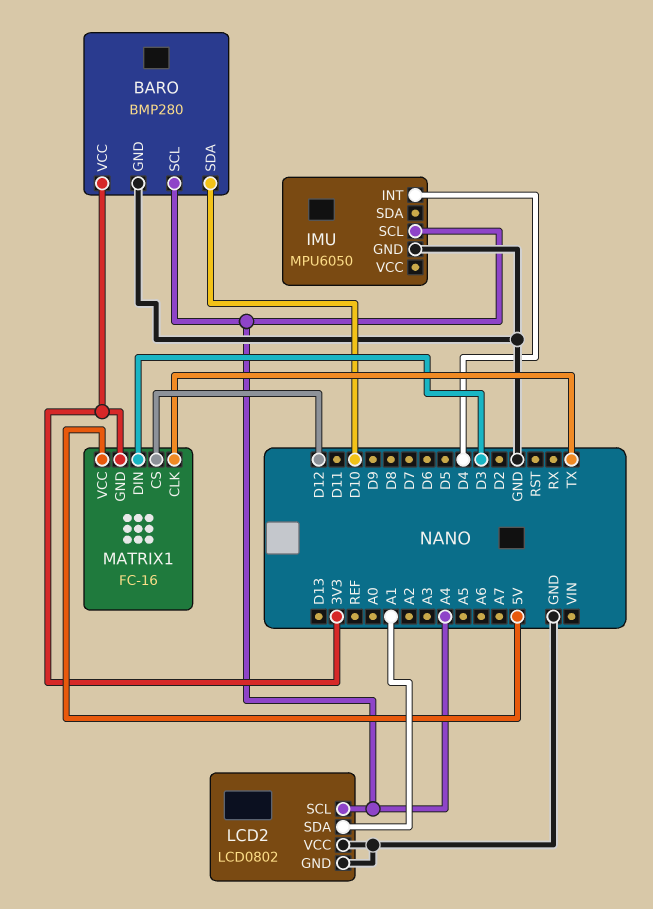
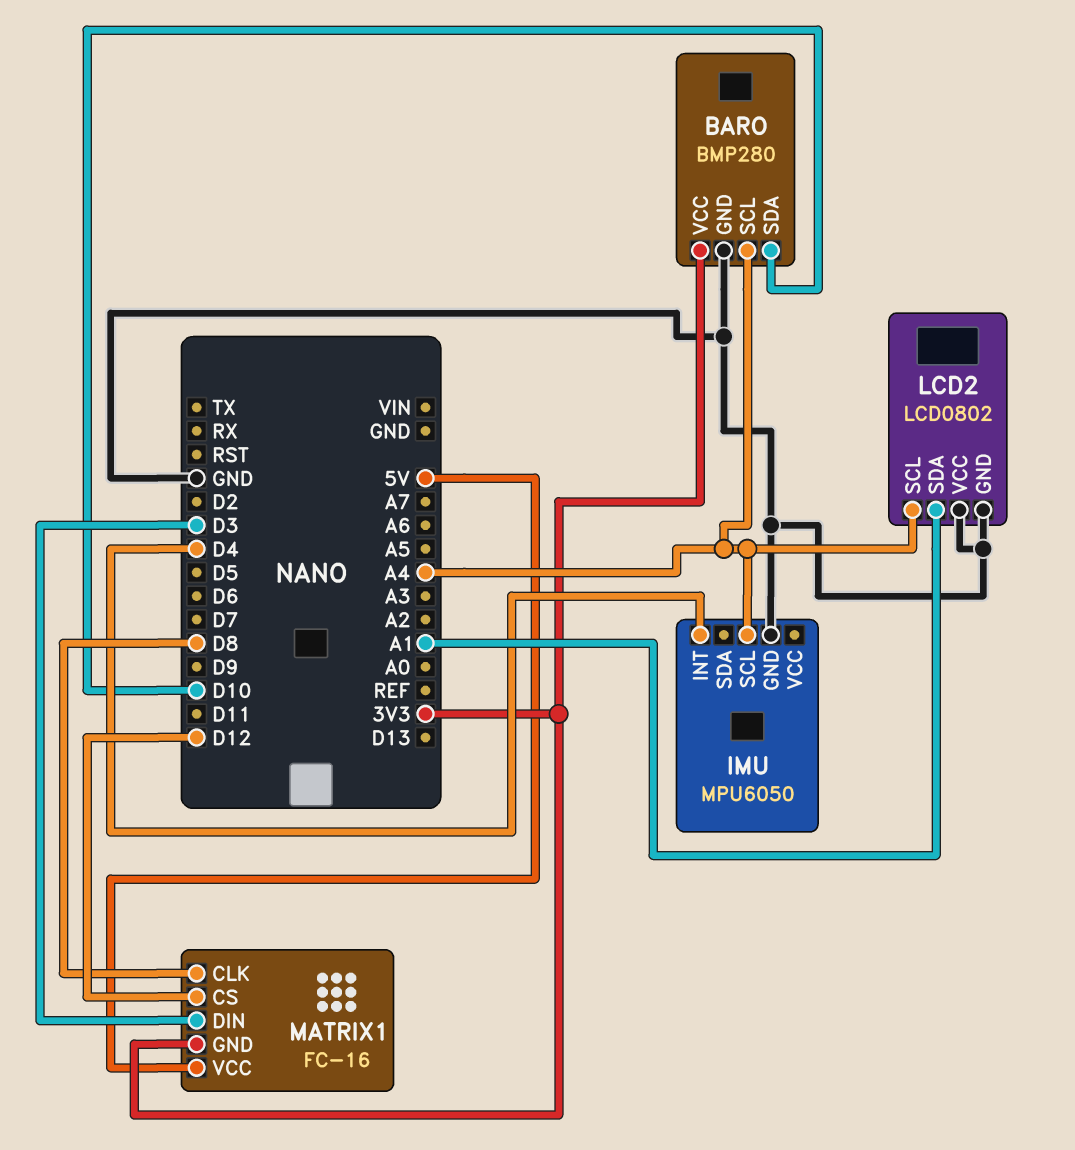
MATRIX1 pin CLK: TX -> D8

